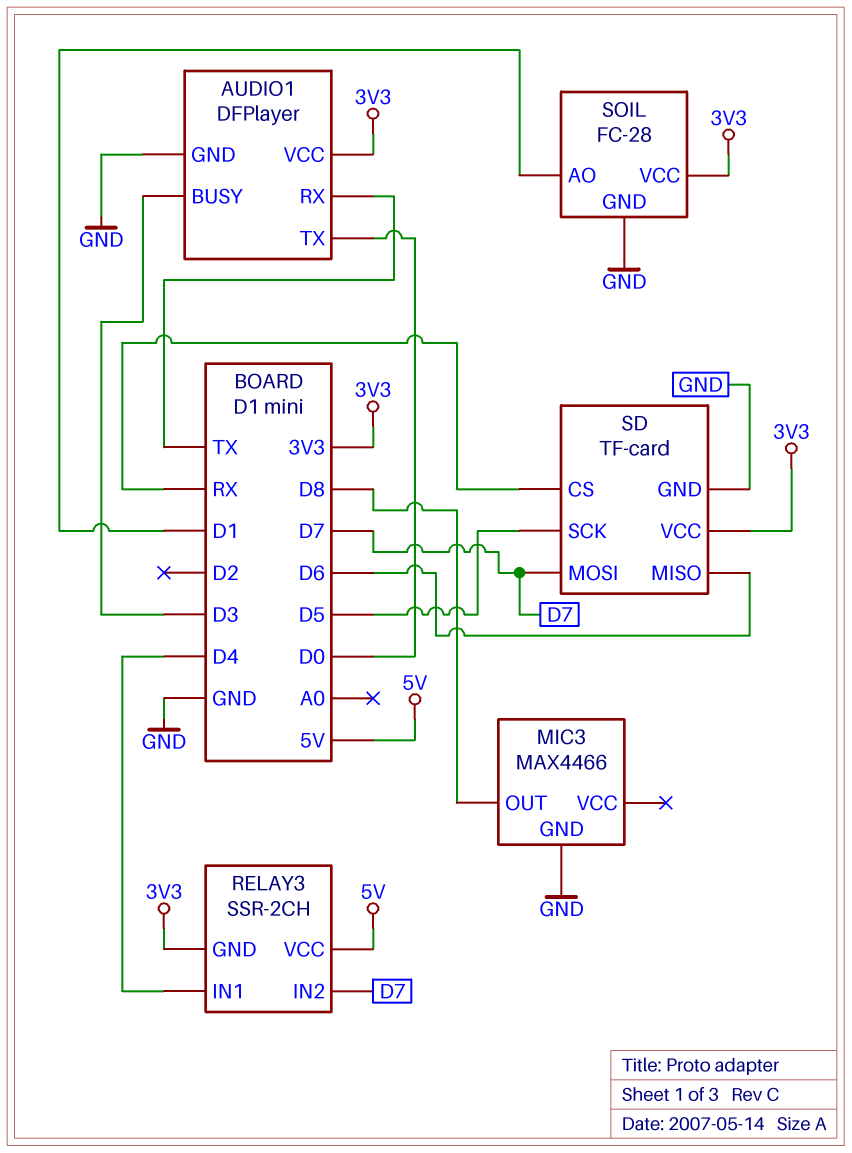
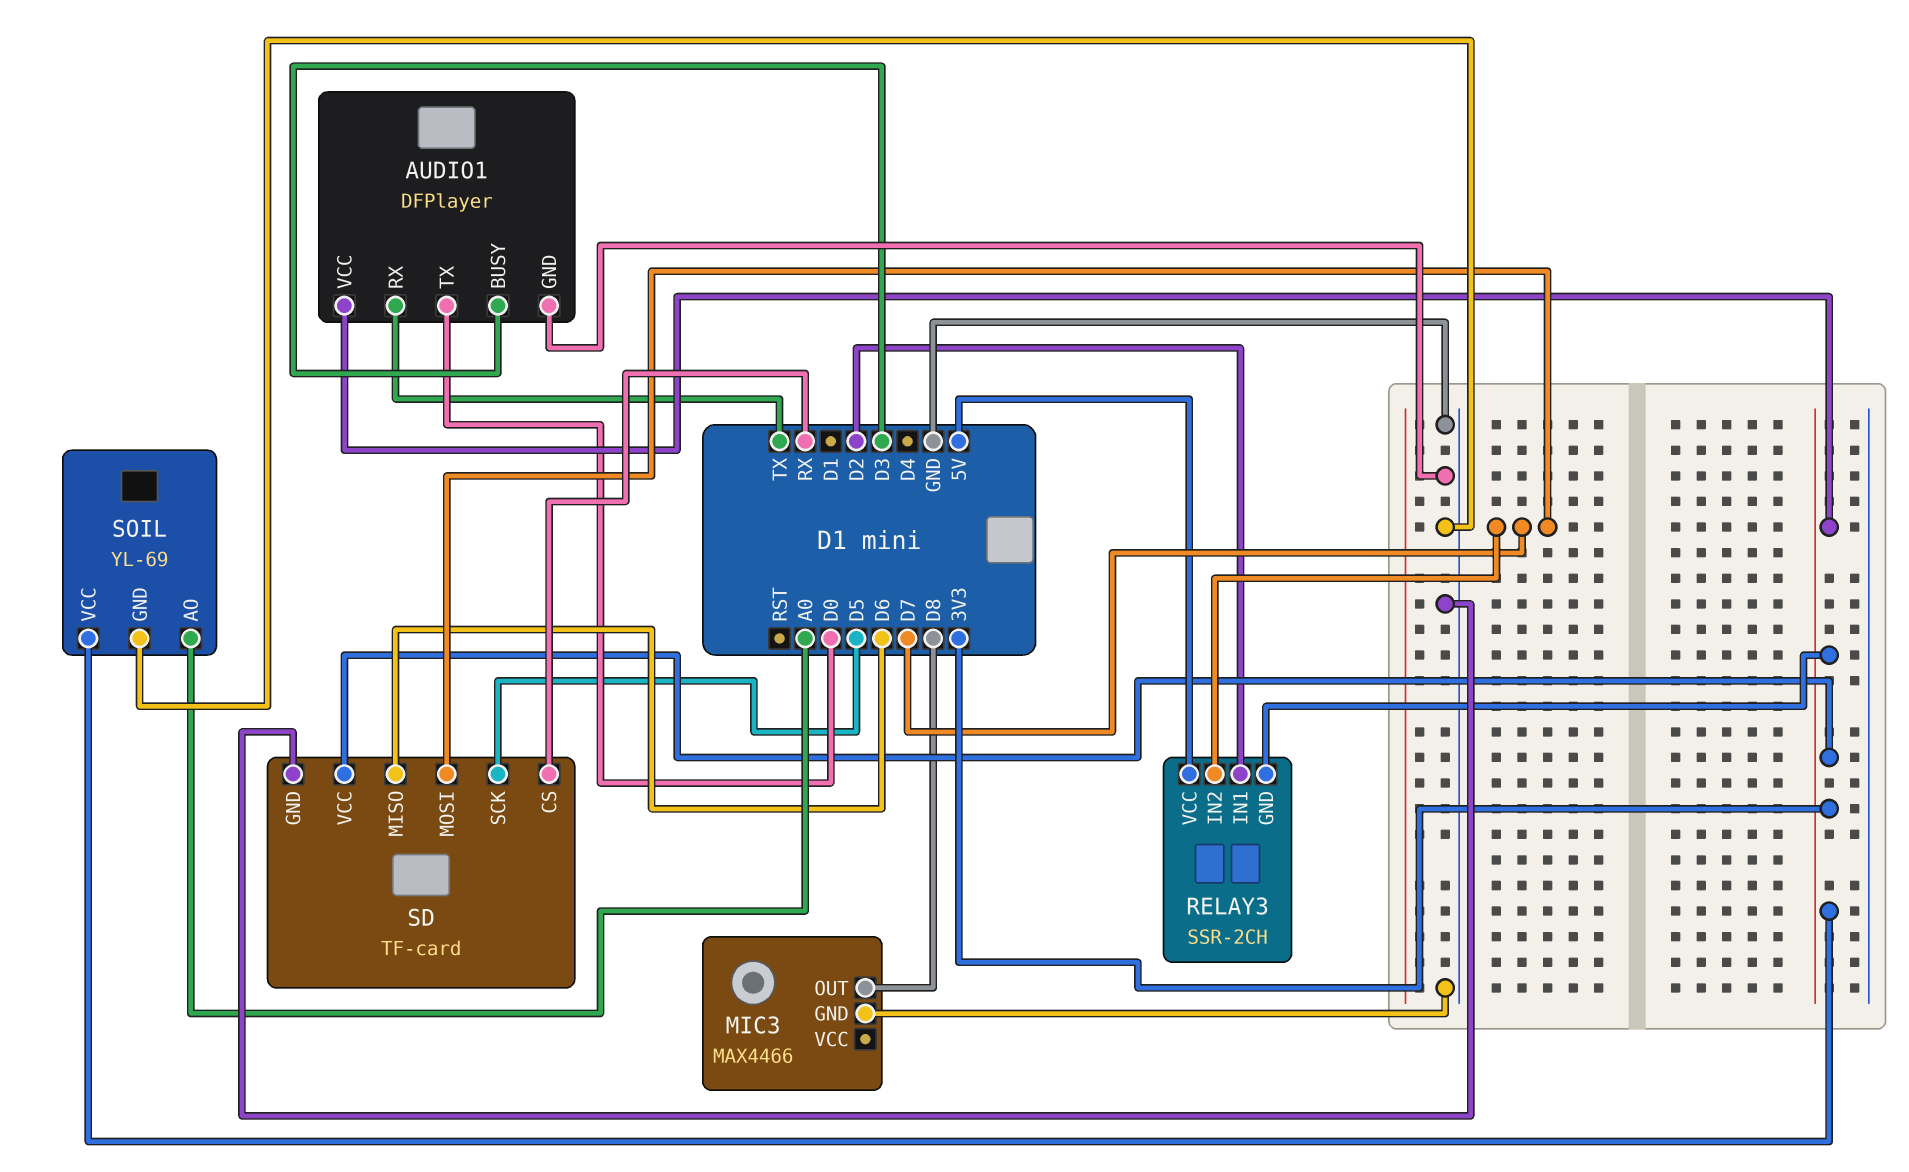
RELAY3 pin IN1: D4 -> D2
SOIL: FC-28 -> YL-69
SOIL pin AO: D1 -> A0

